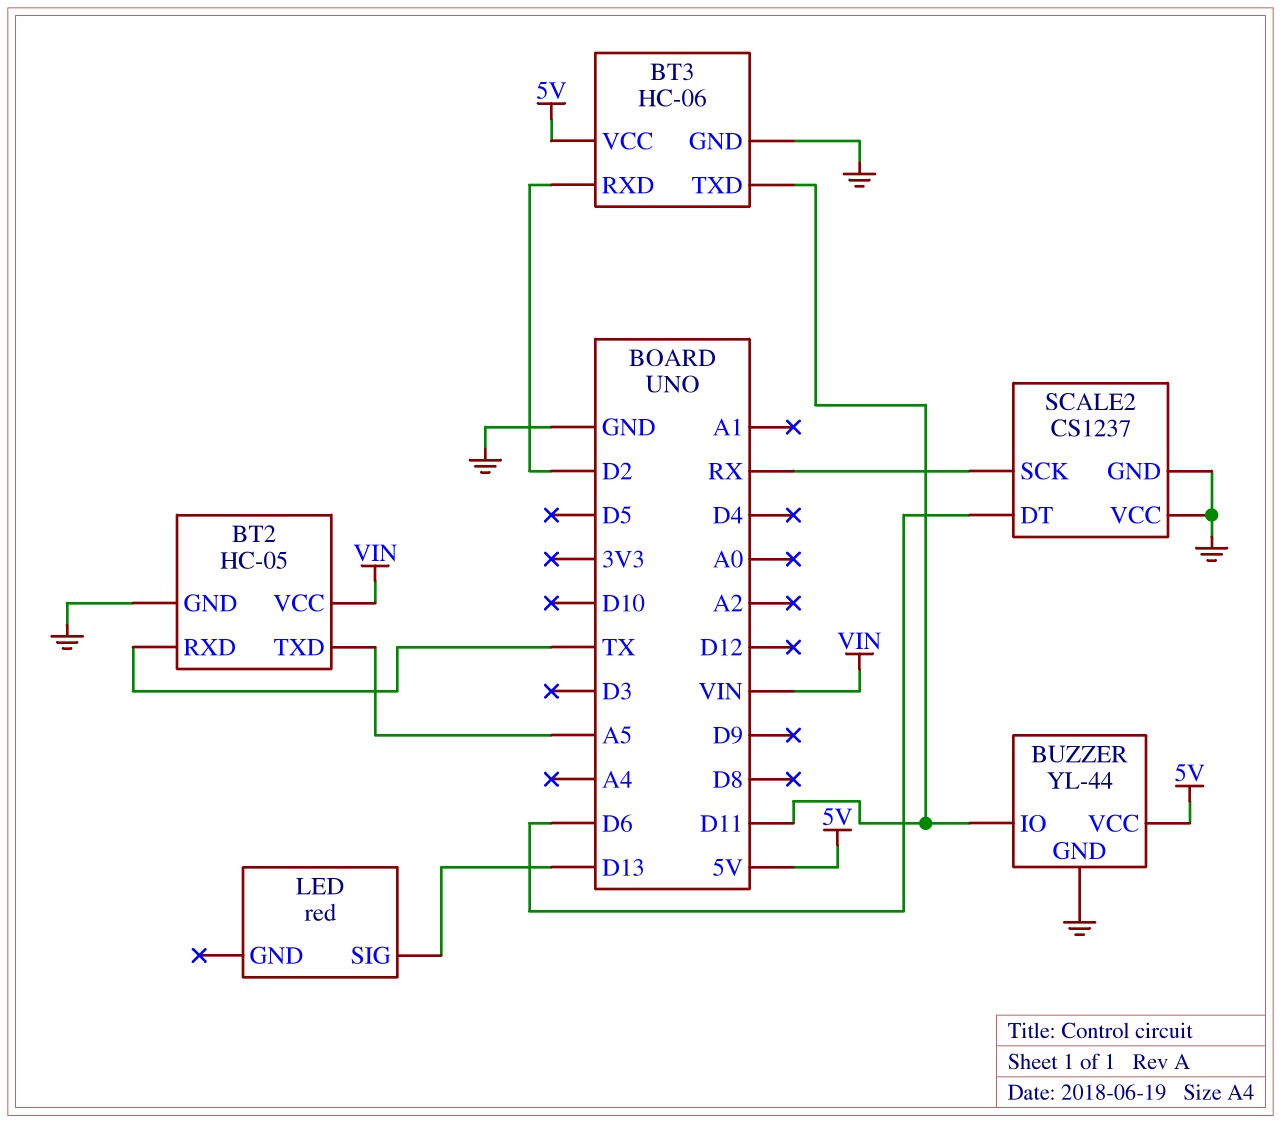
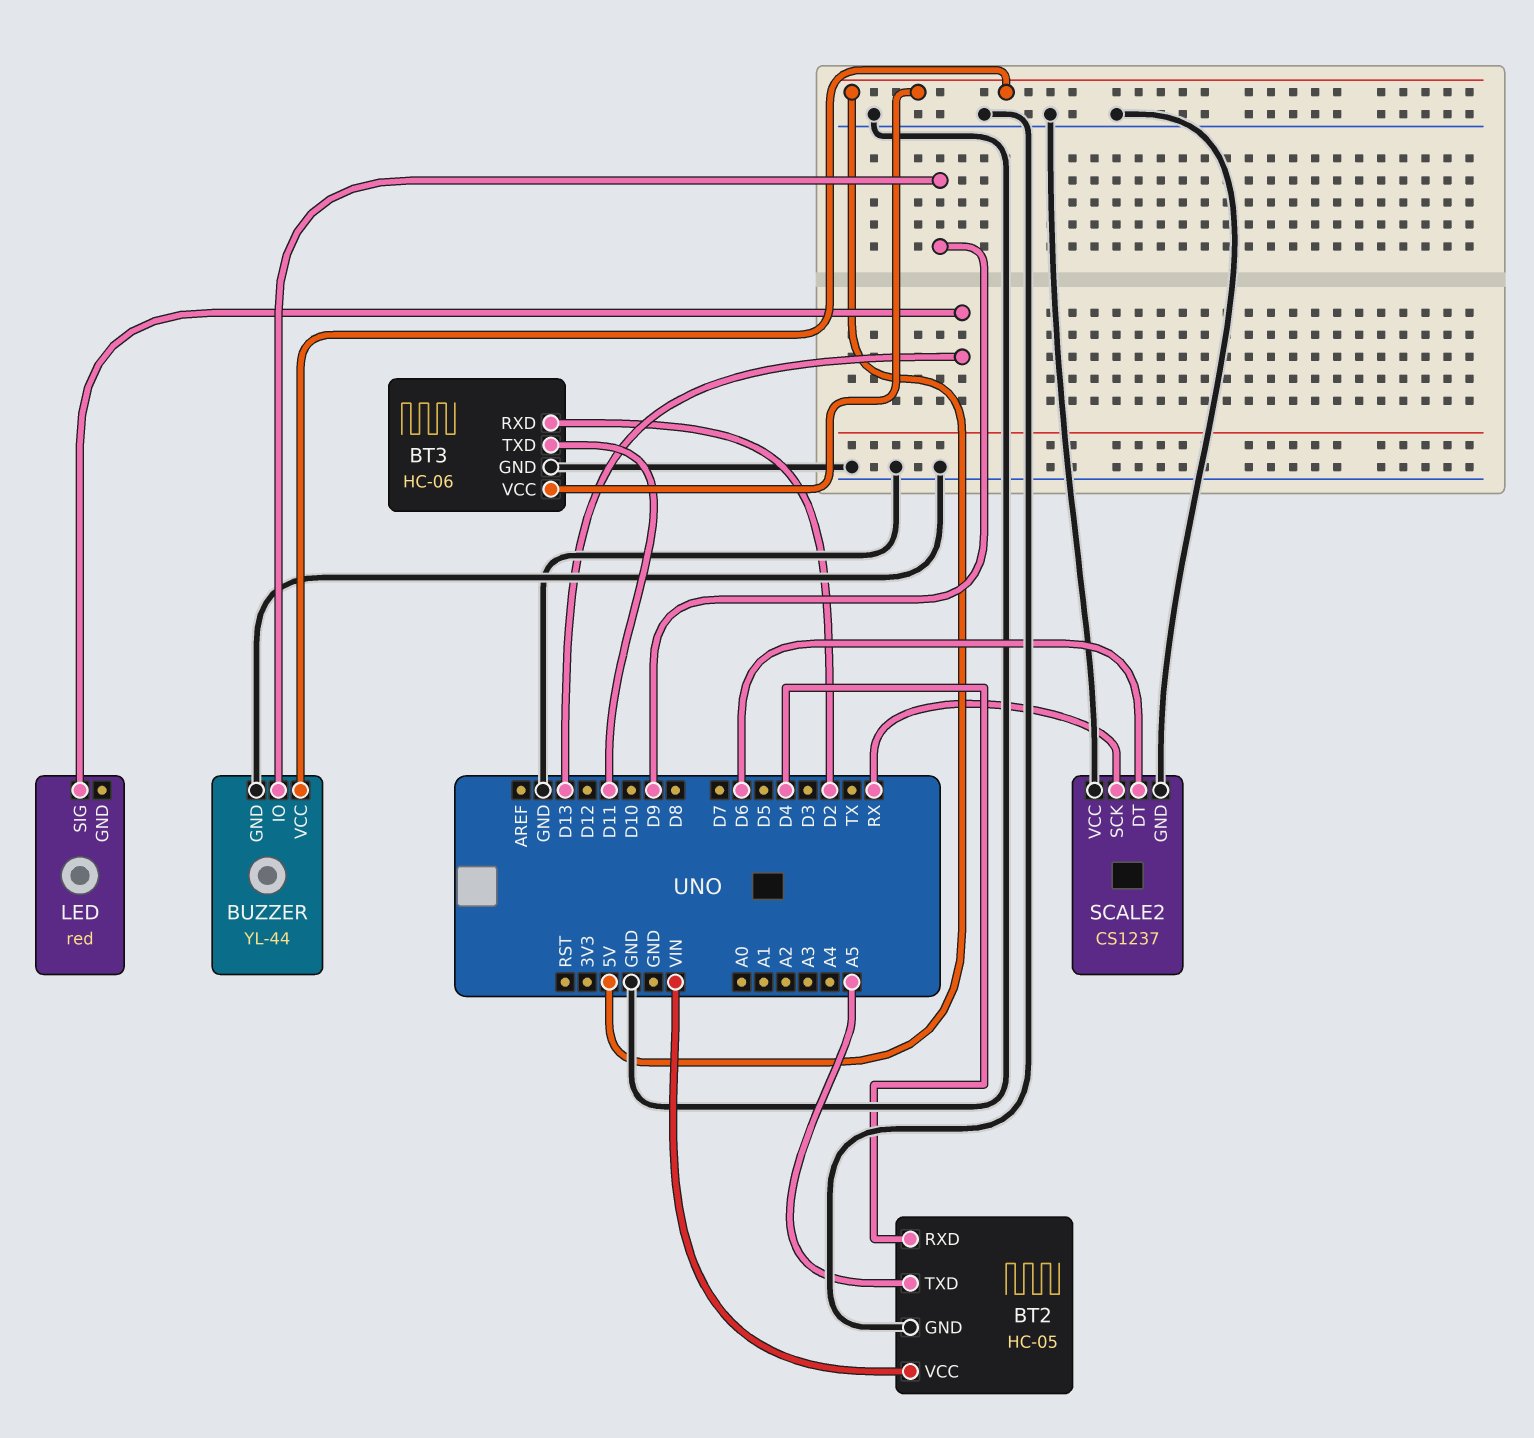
BT2 pin RXD: TX -> D4
BUZZER pin IO: D11 -> D9

